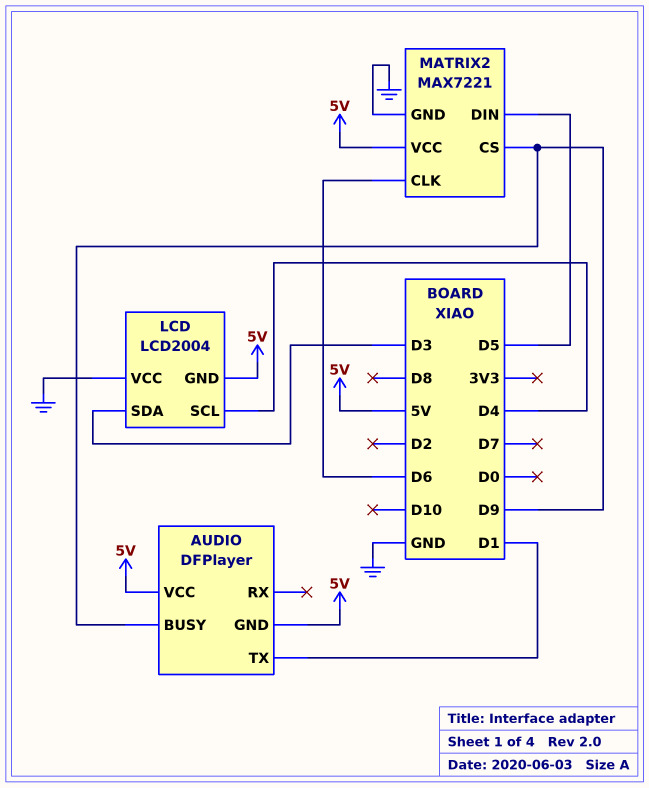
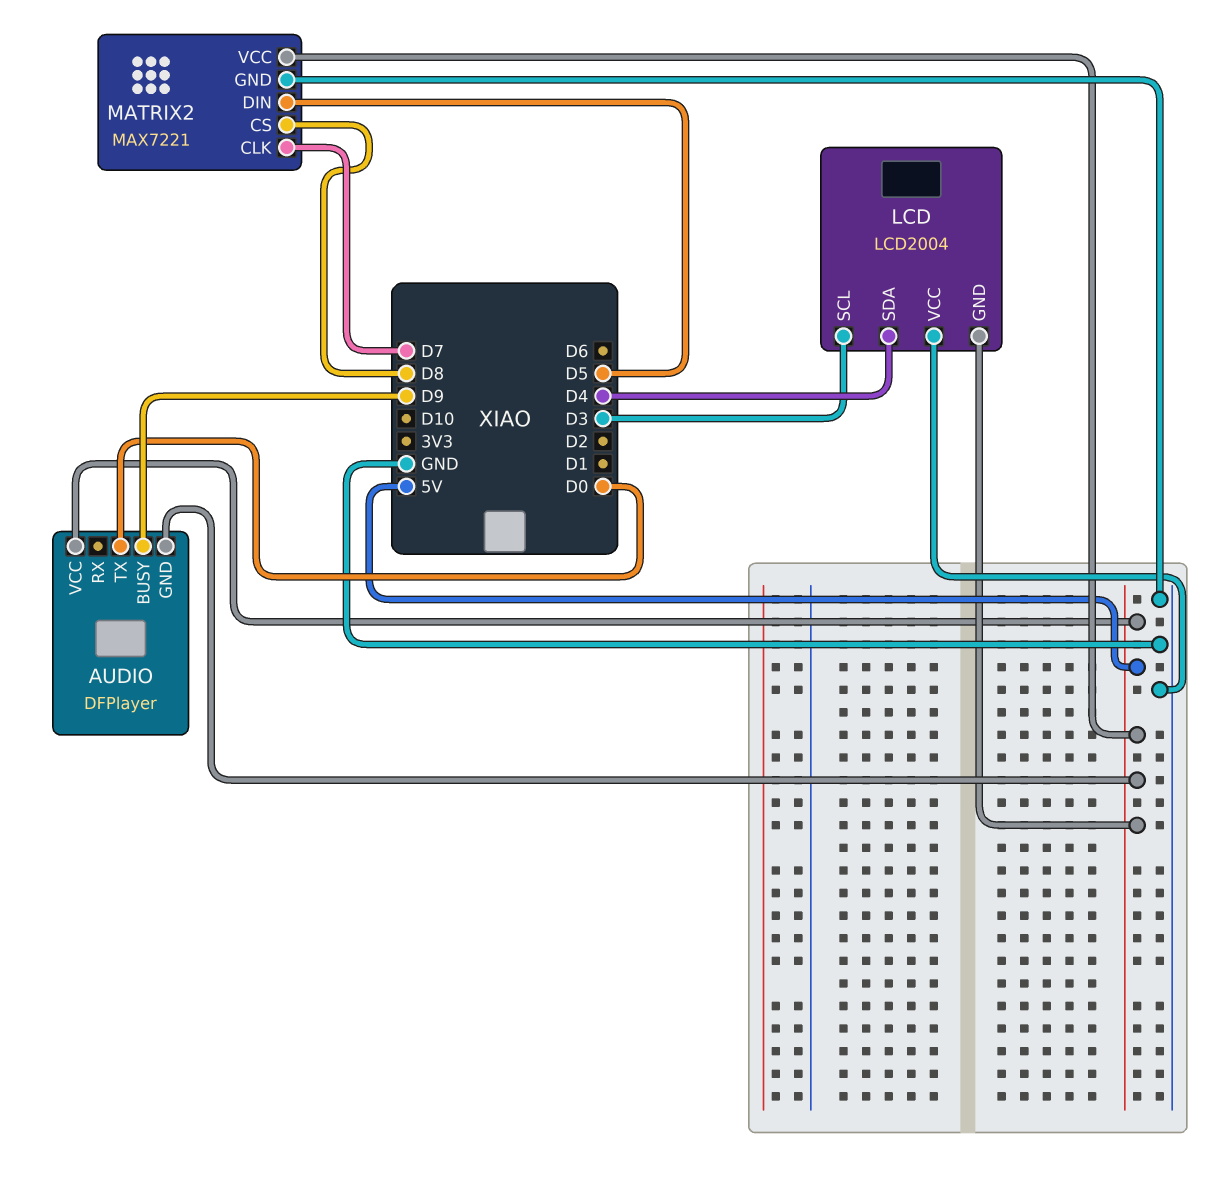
AUDIO pin TX: D1 -> D0
LCD pin SCL: D4 -> D3
LCD pin SDA: D3 -> D4
MATRIX2 pin CLK: D6 -> D7
MATRIX2 pin CS: D9 -> D8

